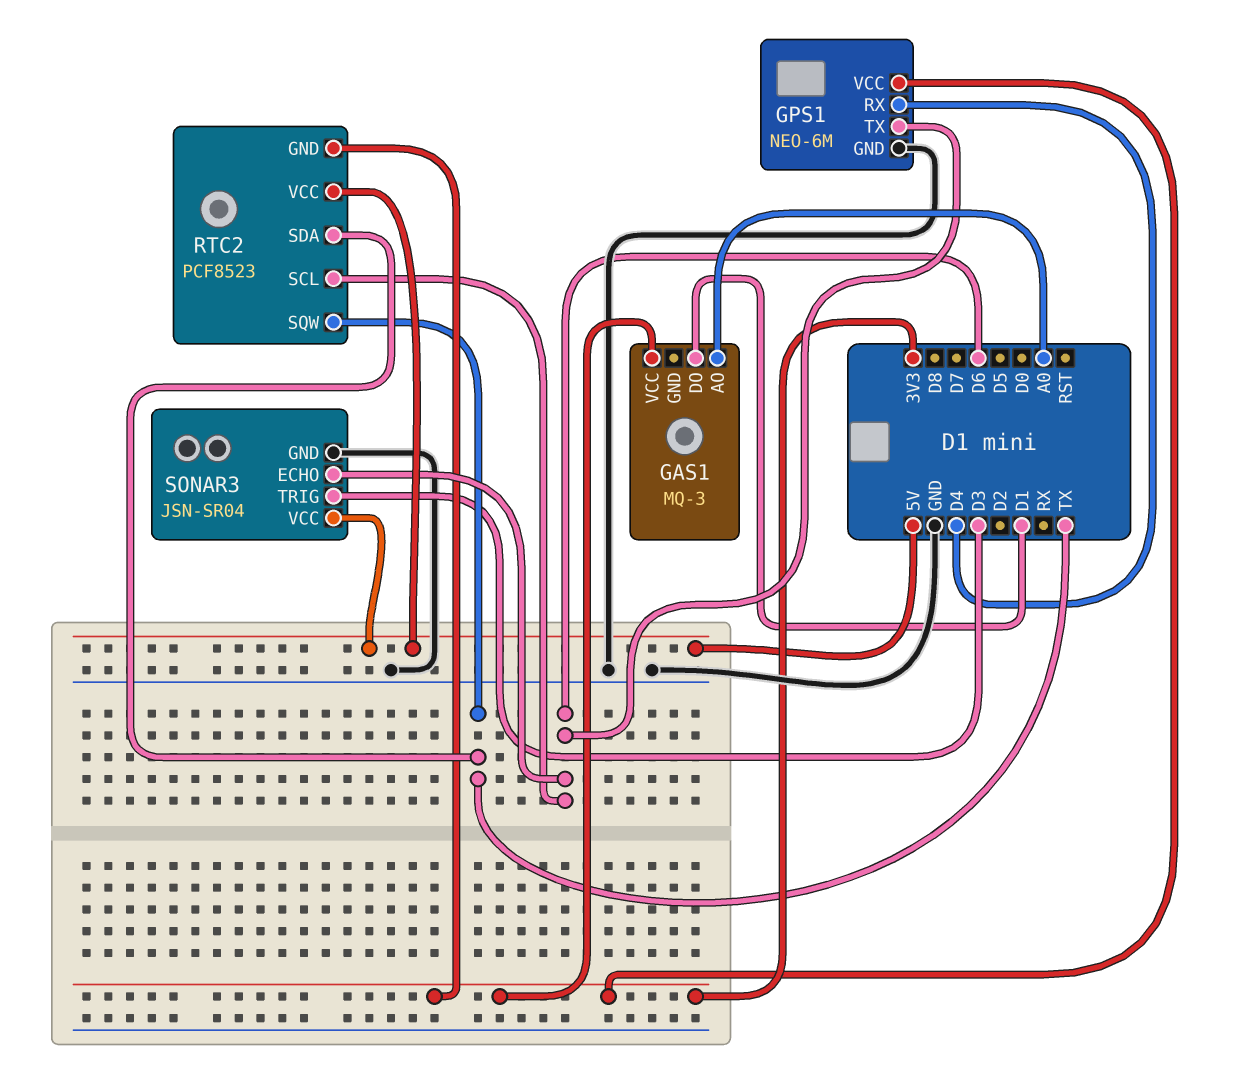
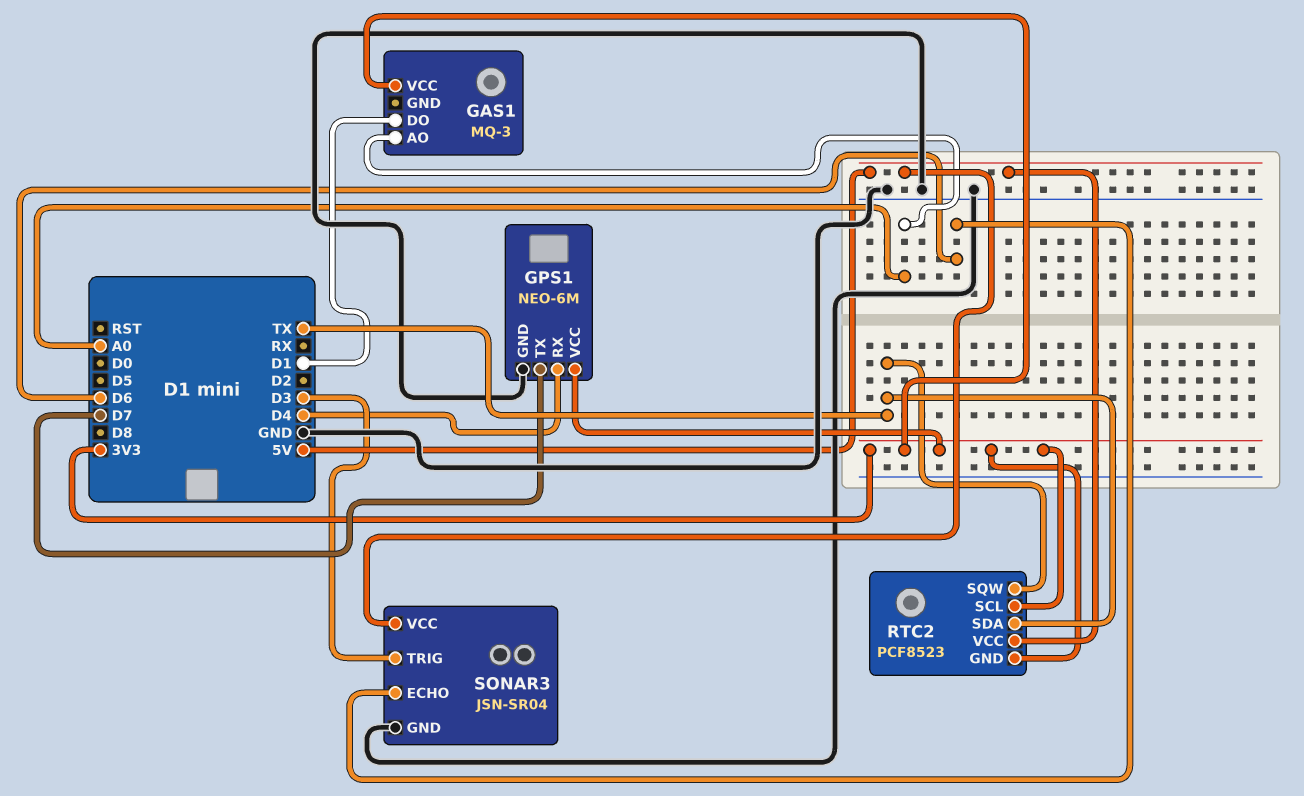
GPS1 pin TX: D6 -> D7
RTC2 pin SCL: D6 -> 3V3

